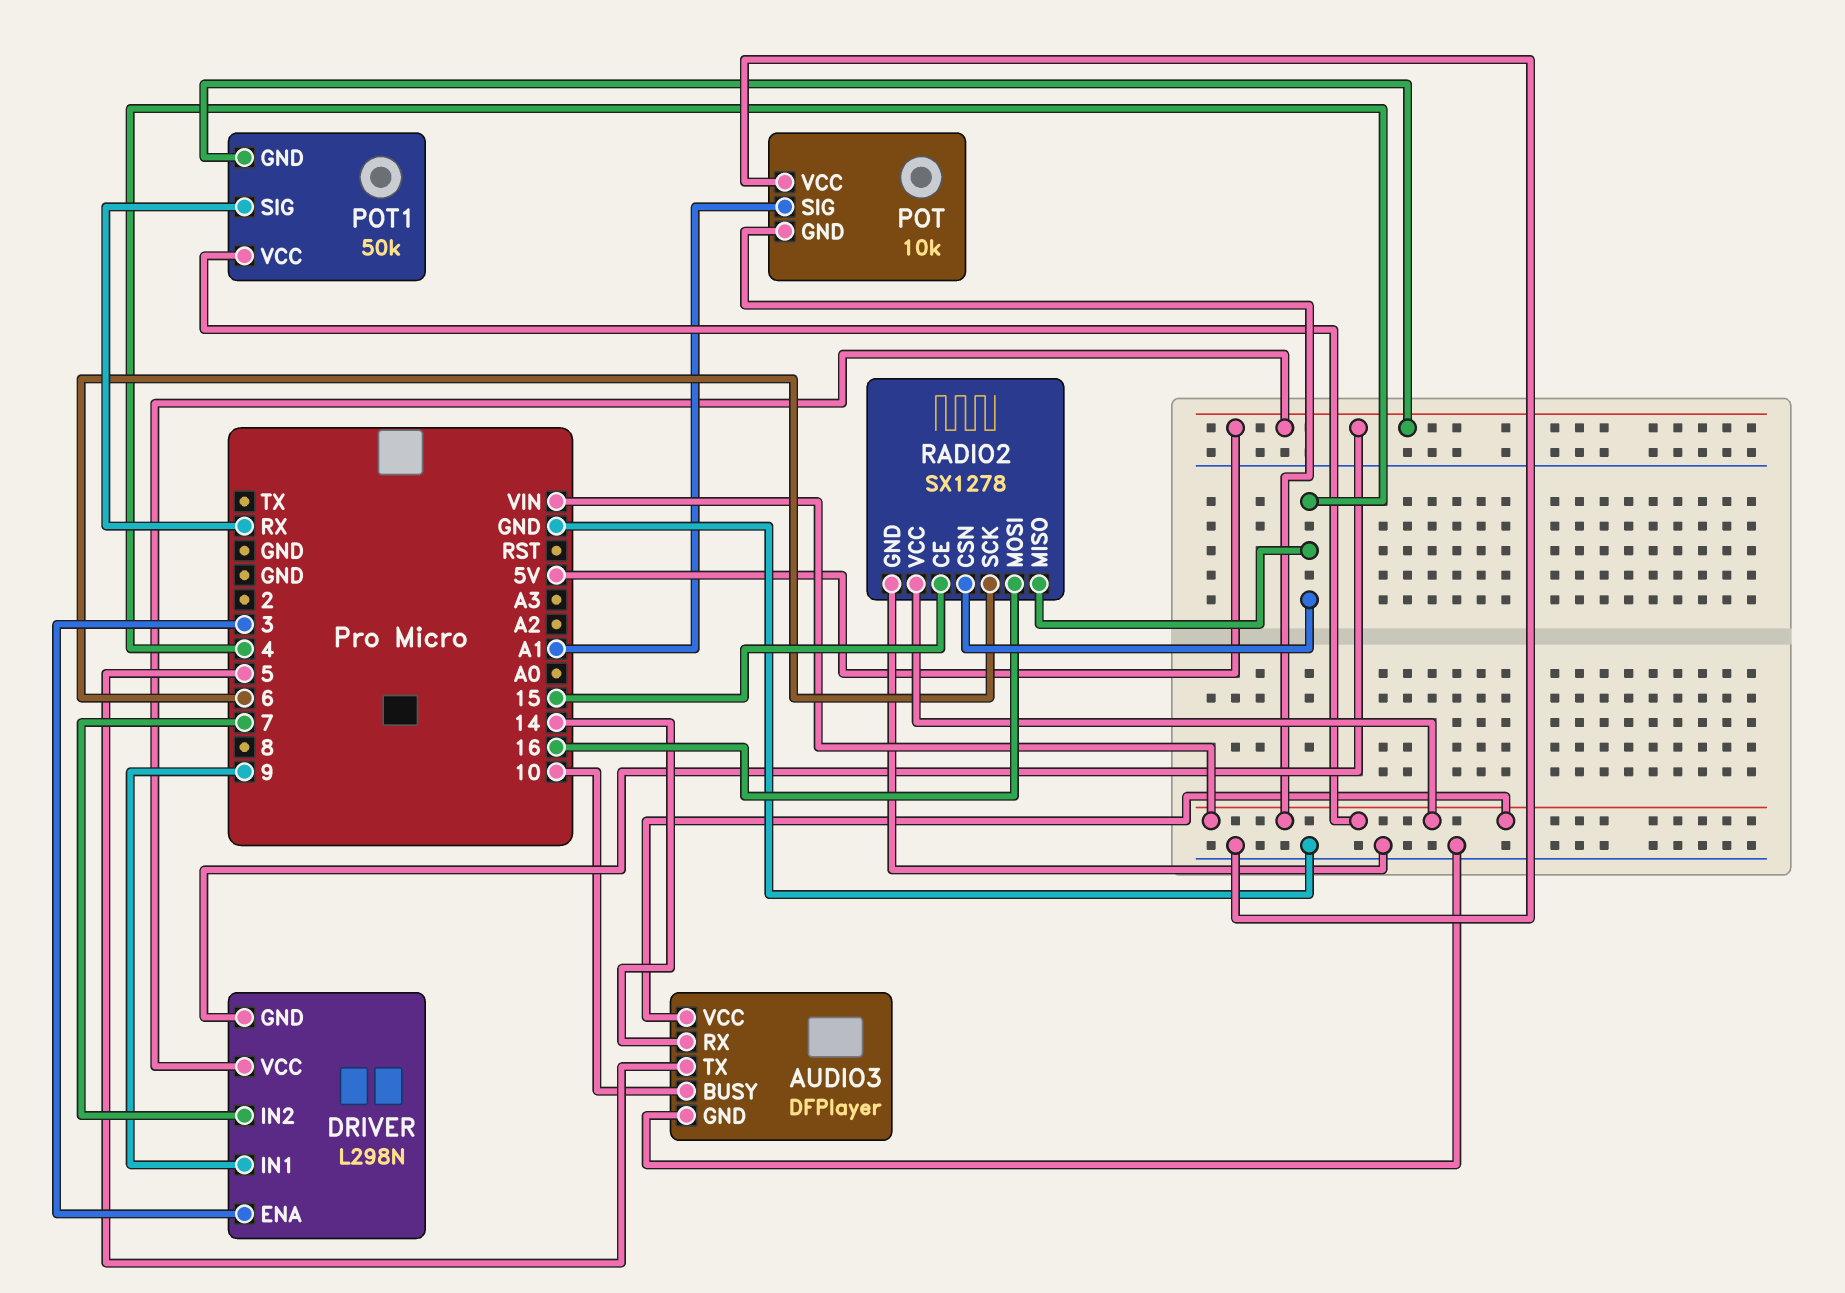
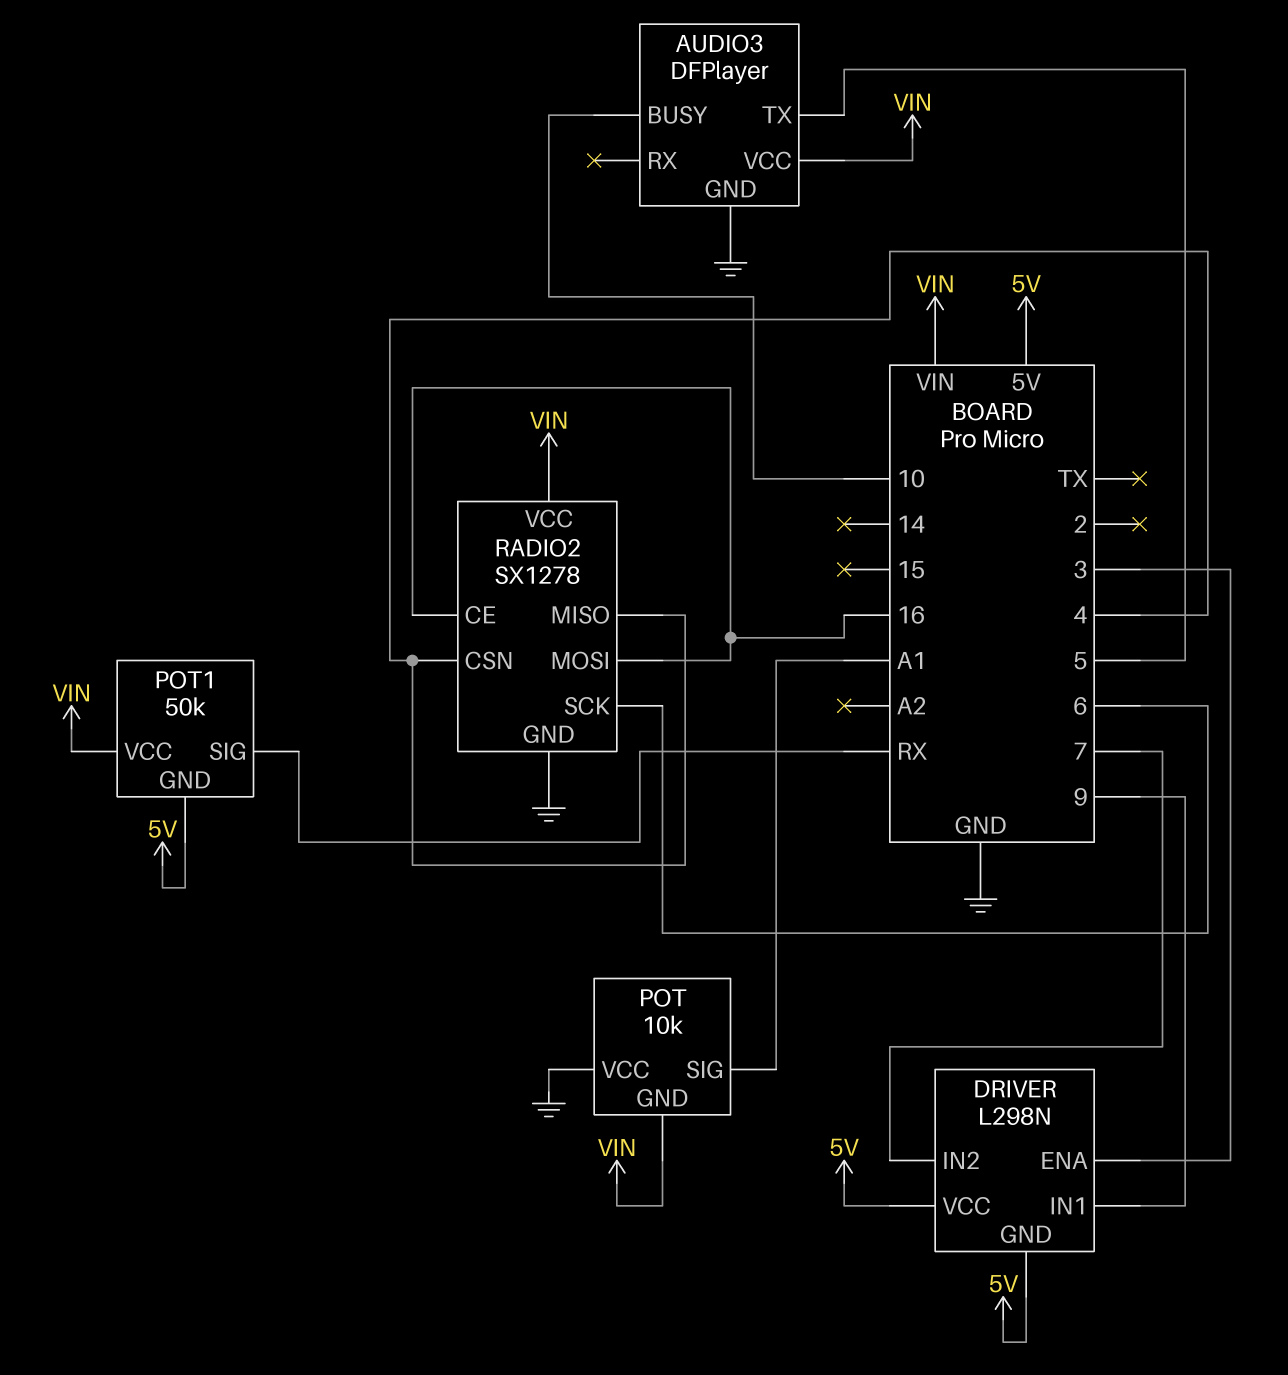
AUDIO3 pin RX: 14 -> none
RADIO2 pin CE: 15 -> 16

